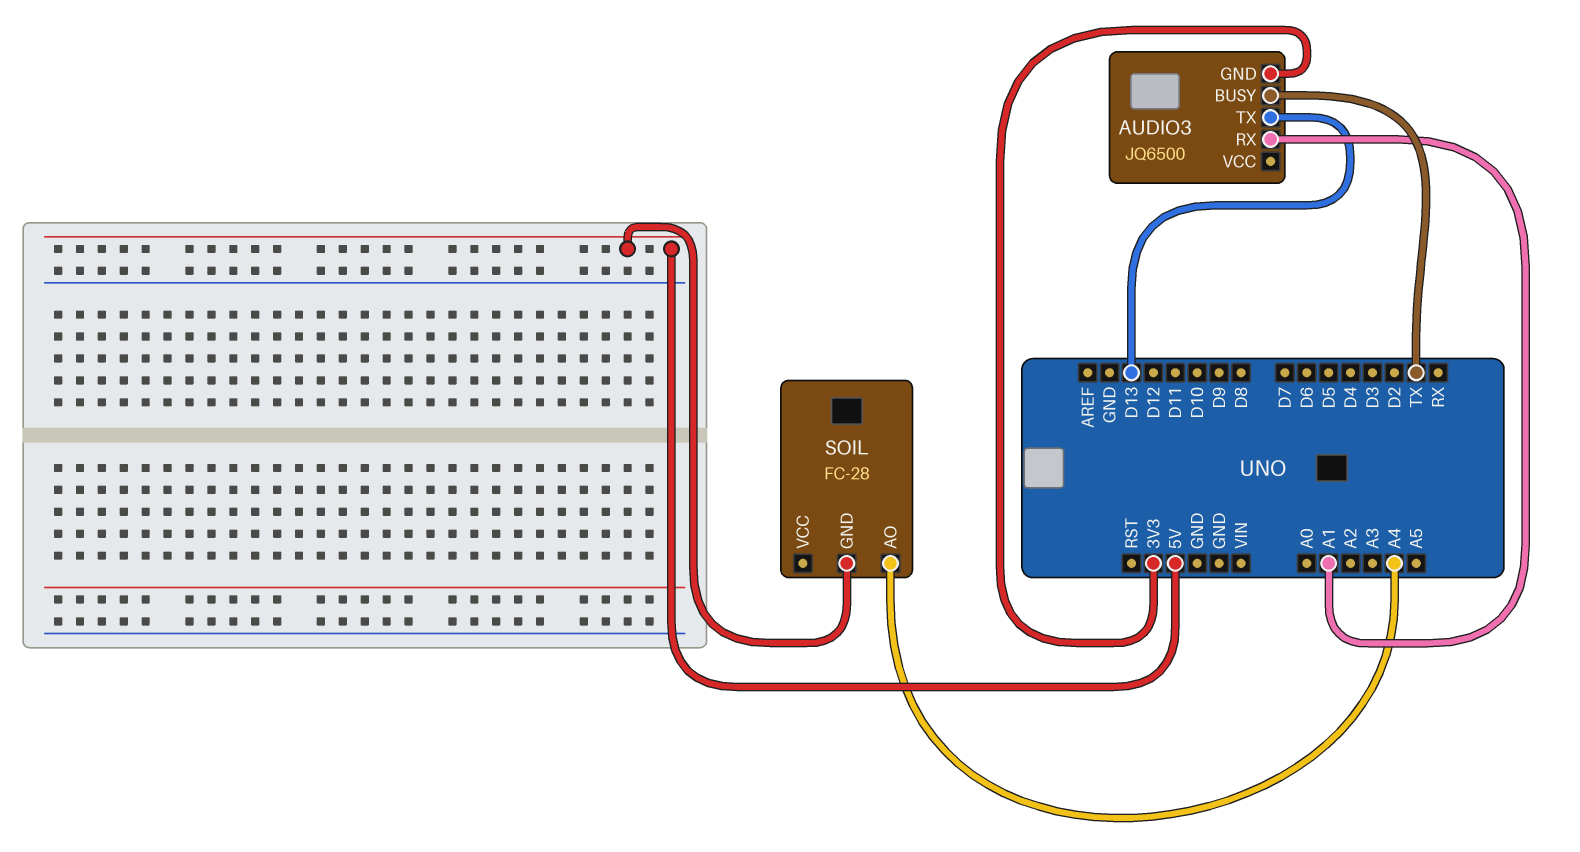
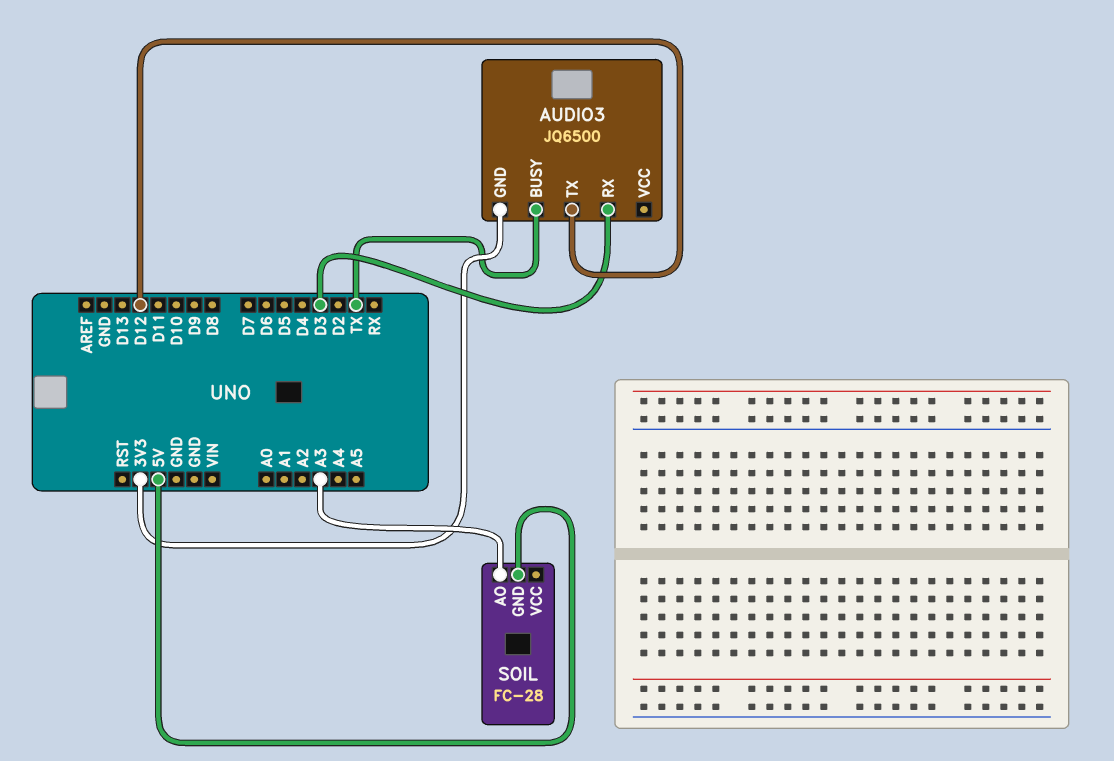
AUDIO3 pin RX: A1 -> D3
AUDIO3 pin TX: D13 -> D12
SOIL pin AO: A4 -> A3

